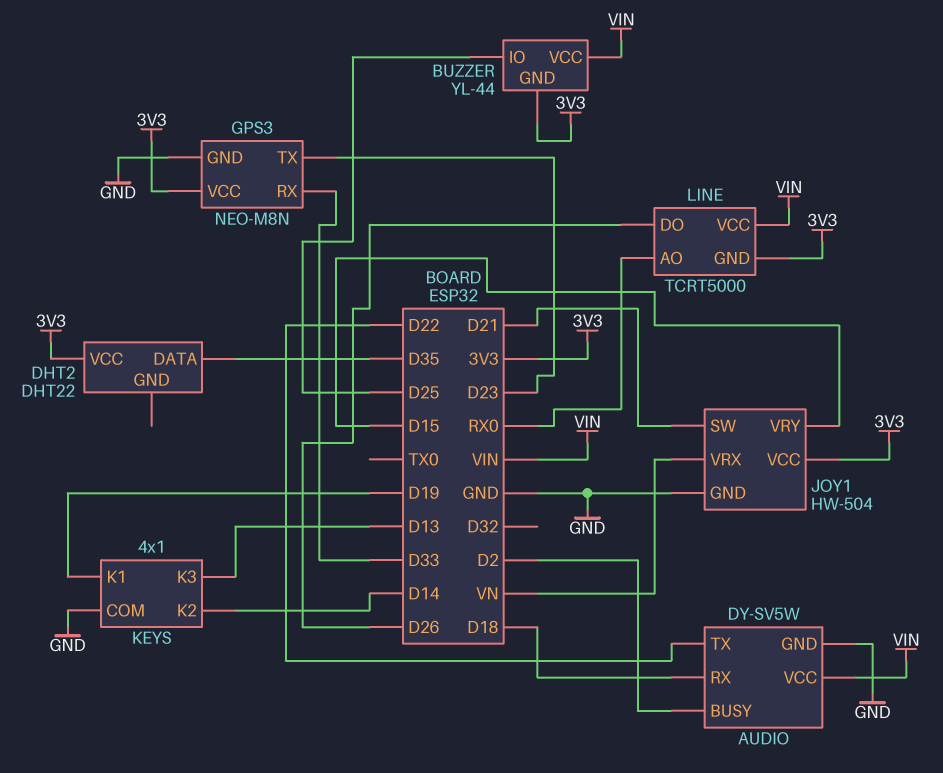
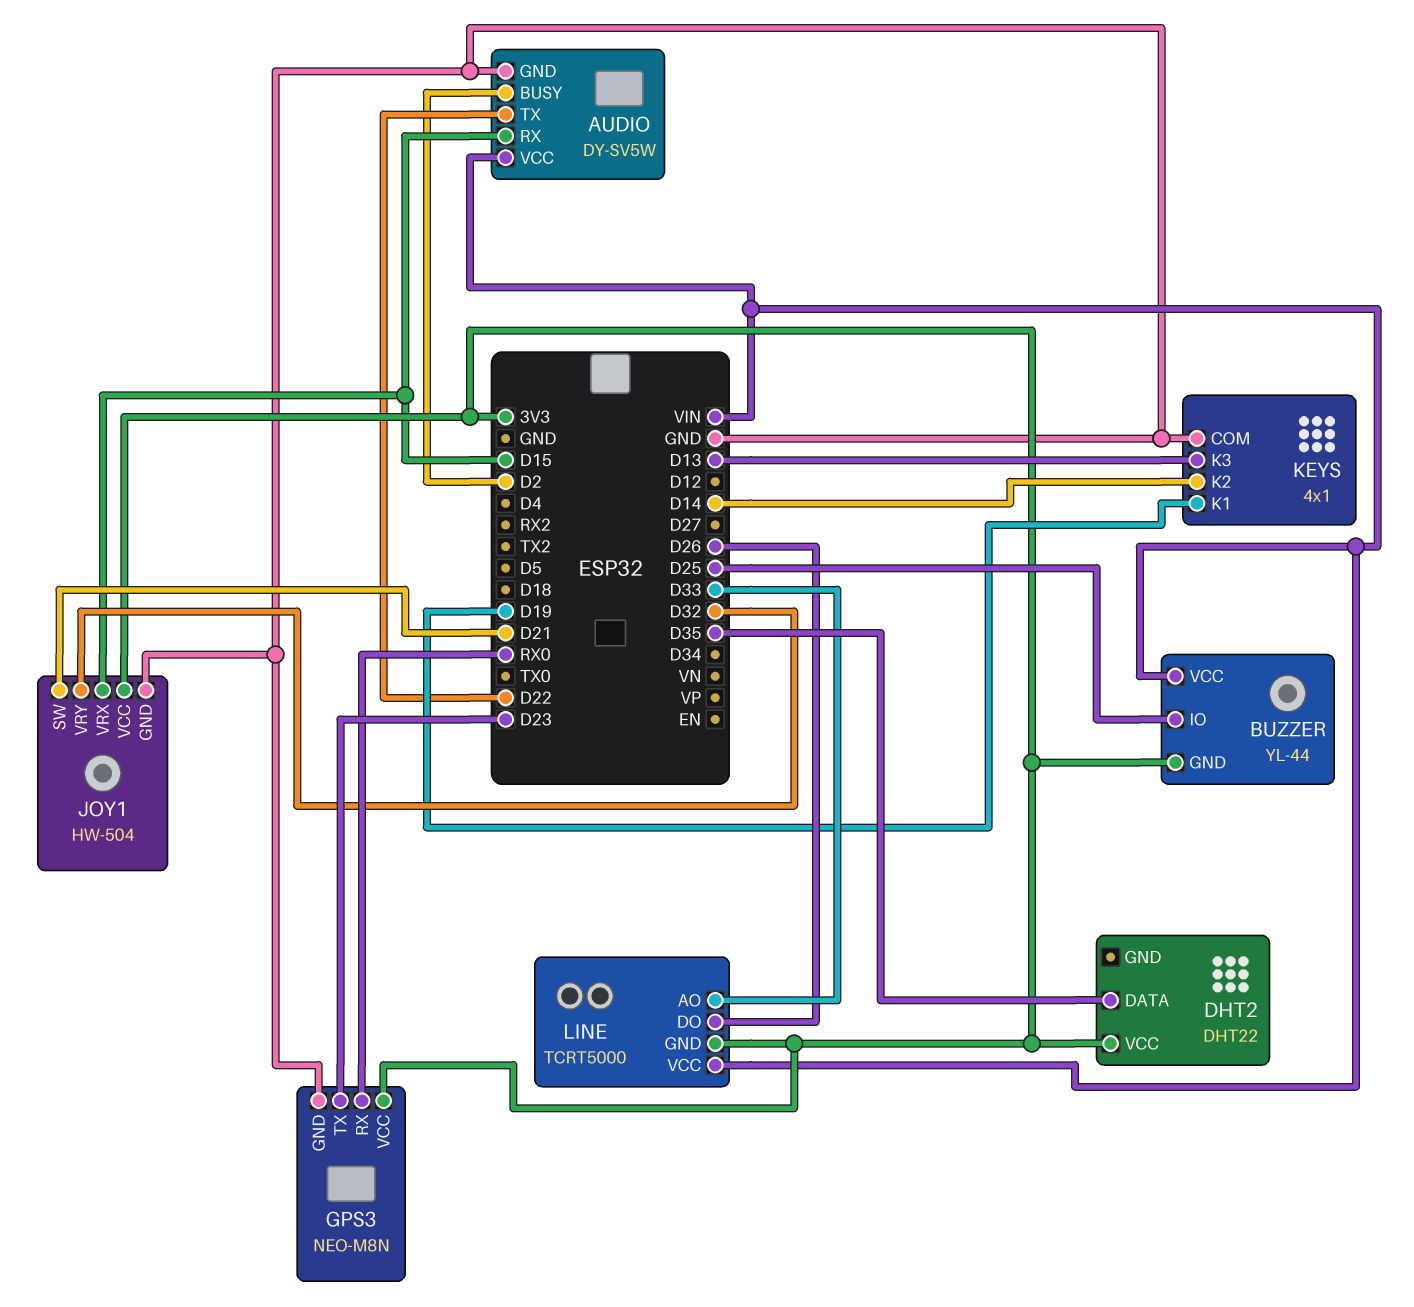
AUDIO pin RX: D18 -> D15
GPS3 pin RX: D33 -> RX0
JOY1 pin VRX: VN -> D15
JOY1 pin VRY: D15 -> D32
LINE pin AO: RX0 -> D33

